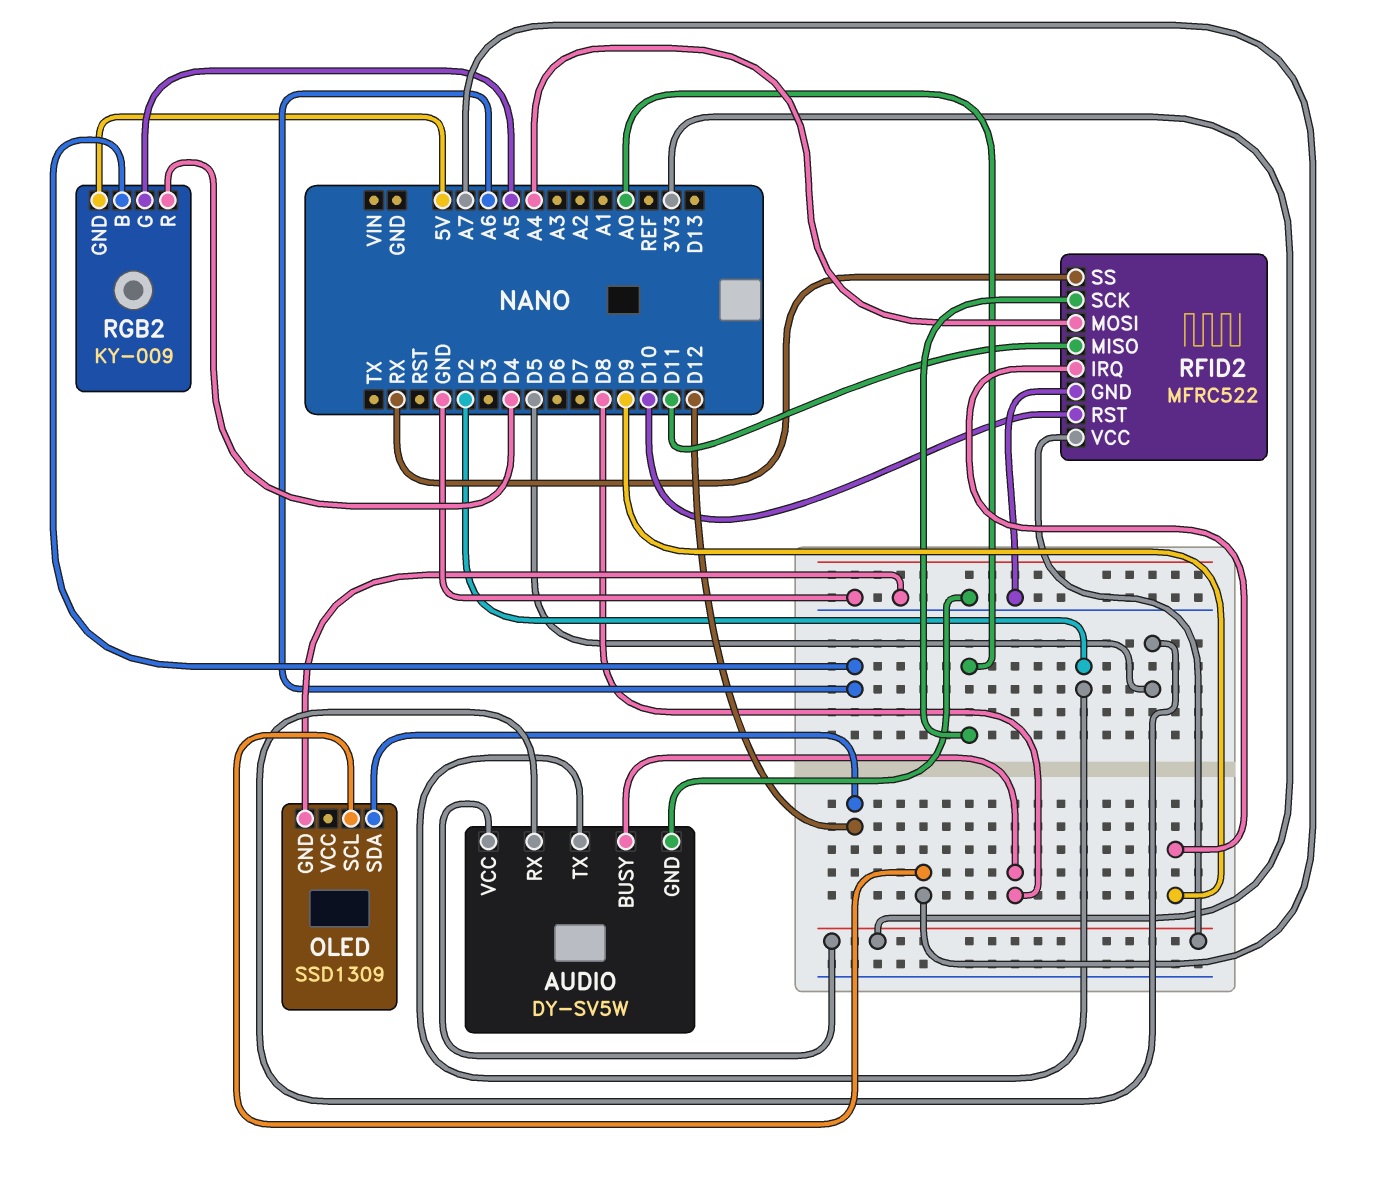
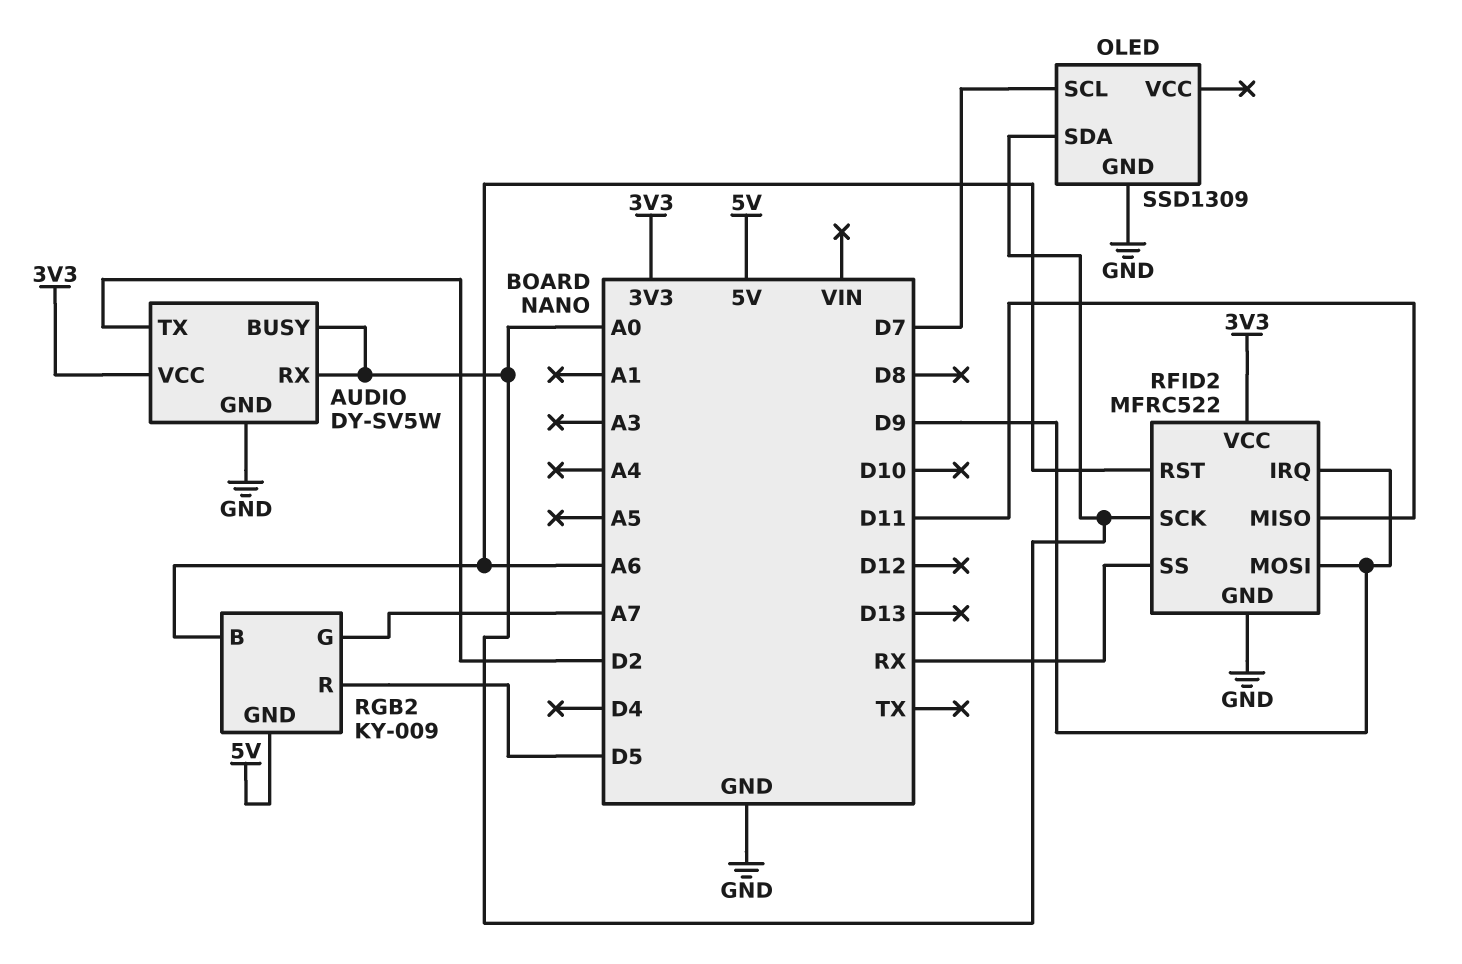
AUDIO pin BUSY: D8 -> A0
AUDIO pin RX: D5 -> A0
OLED pin SCL: A7 -> D7
OLED pin SDA: D12 -> A0
RFID2 pin MOSI: A4 -> D9
RFID2 pin RST: D10 -> A6
RGB2 pin G: A5 -> A7
RGB2 pin R: D4 -> D5

